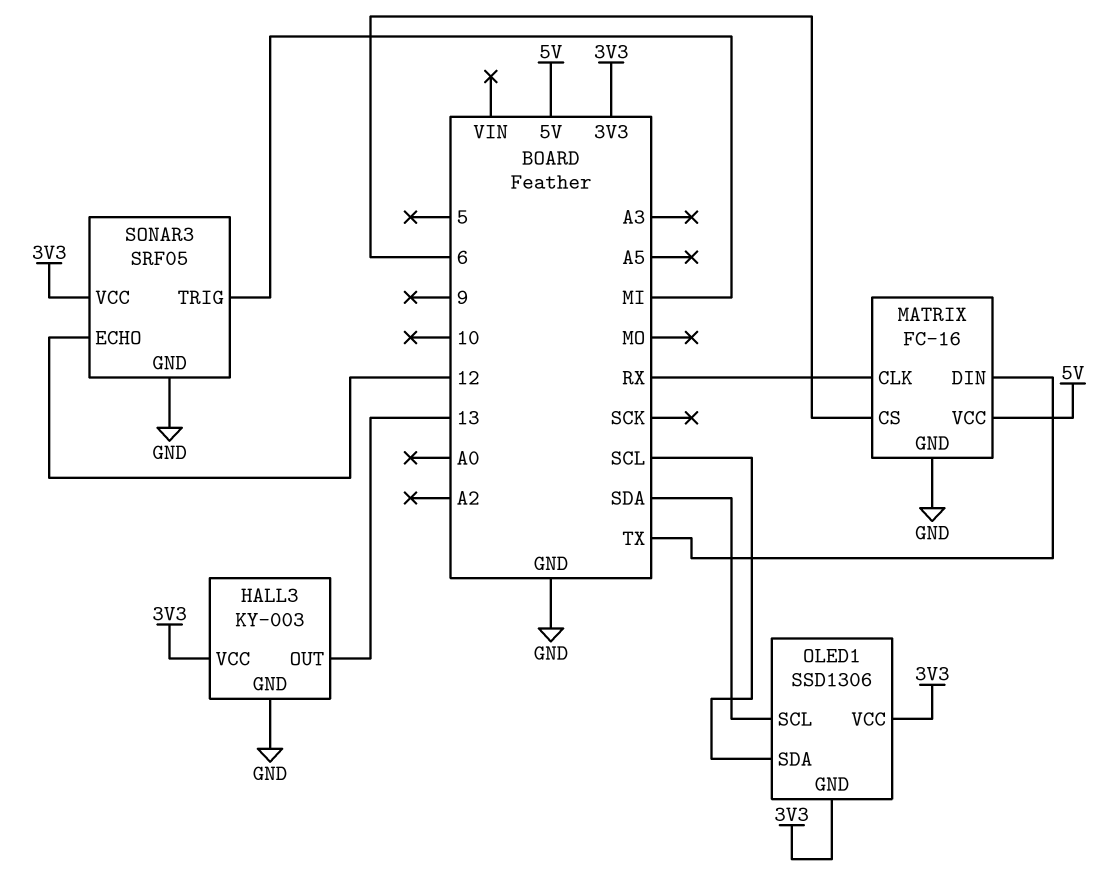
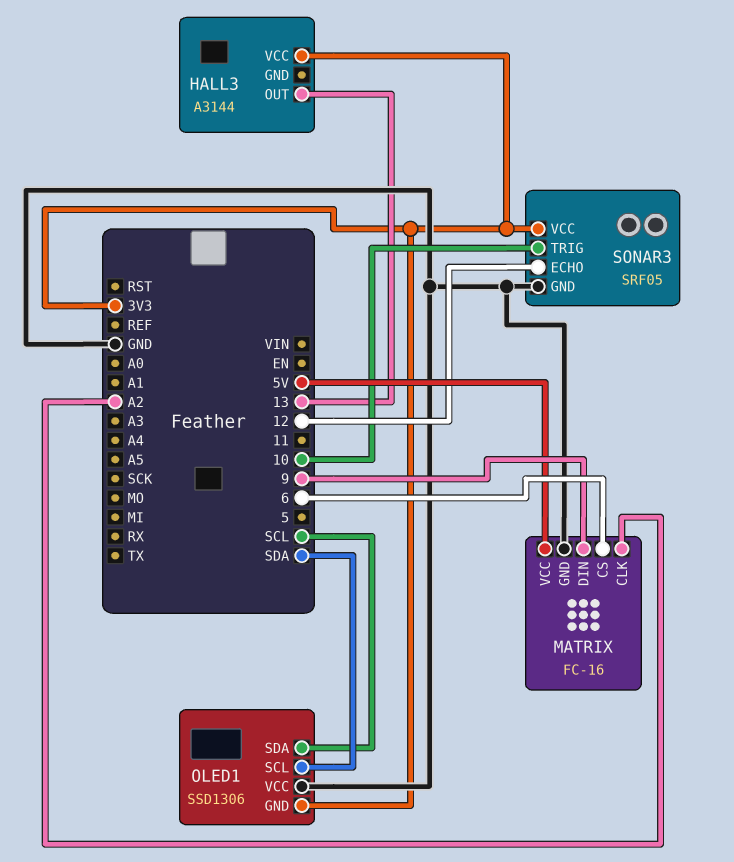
HALL3: KY-003 -> A3144
HALL3 pin GND: GND -> none
MATRIX pin CLK: RX -> A2
MATRIX pin DIN: TX -> 9
OLED1 pin VCC: 3V3 -> GND
SONAR3 pin TRIG: MI -> 10

